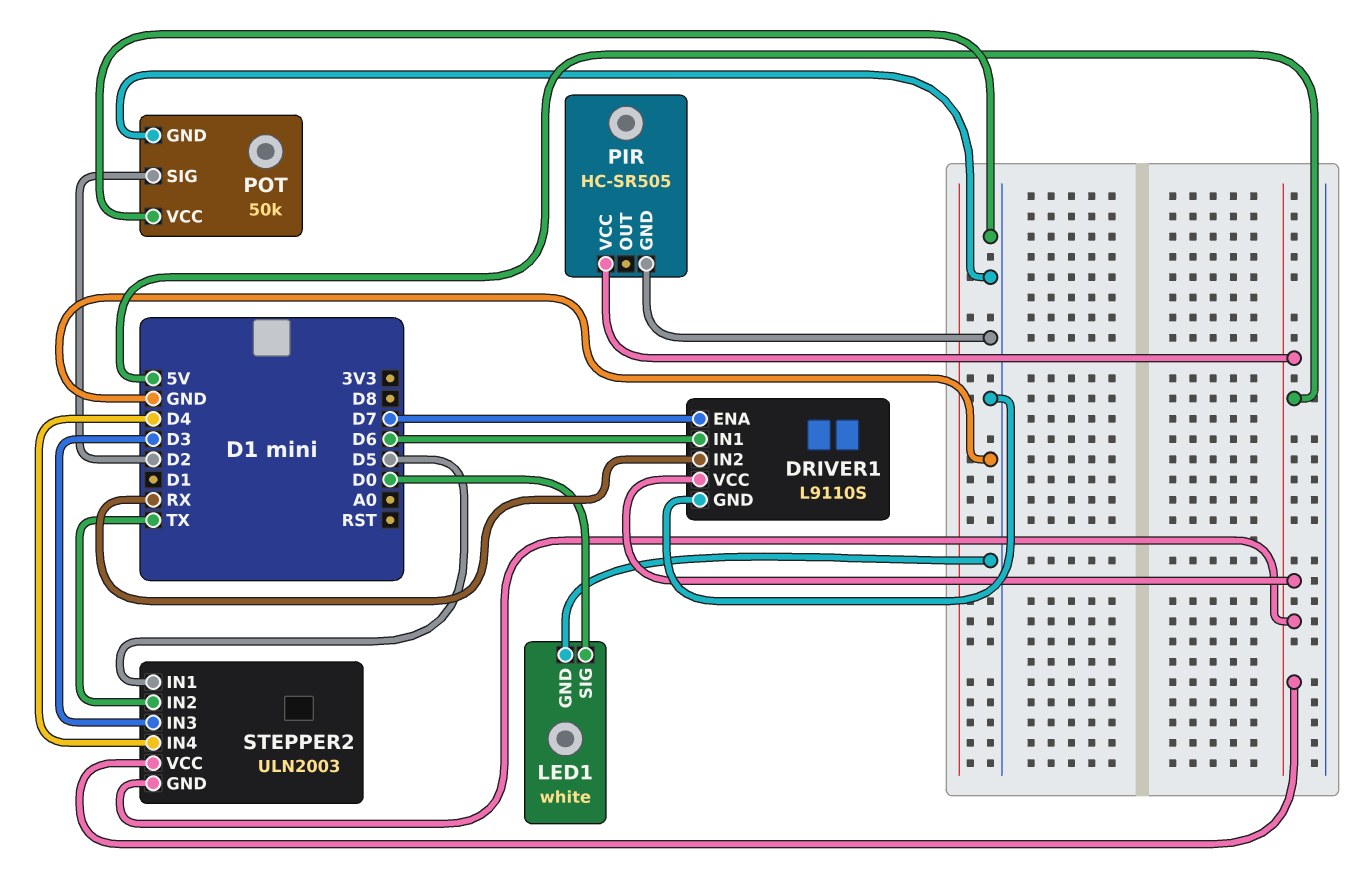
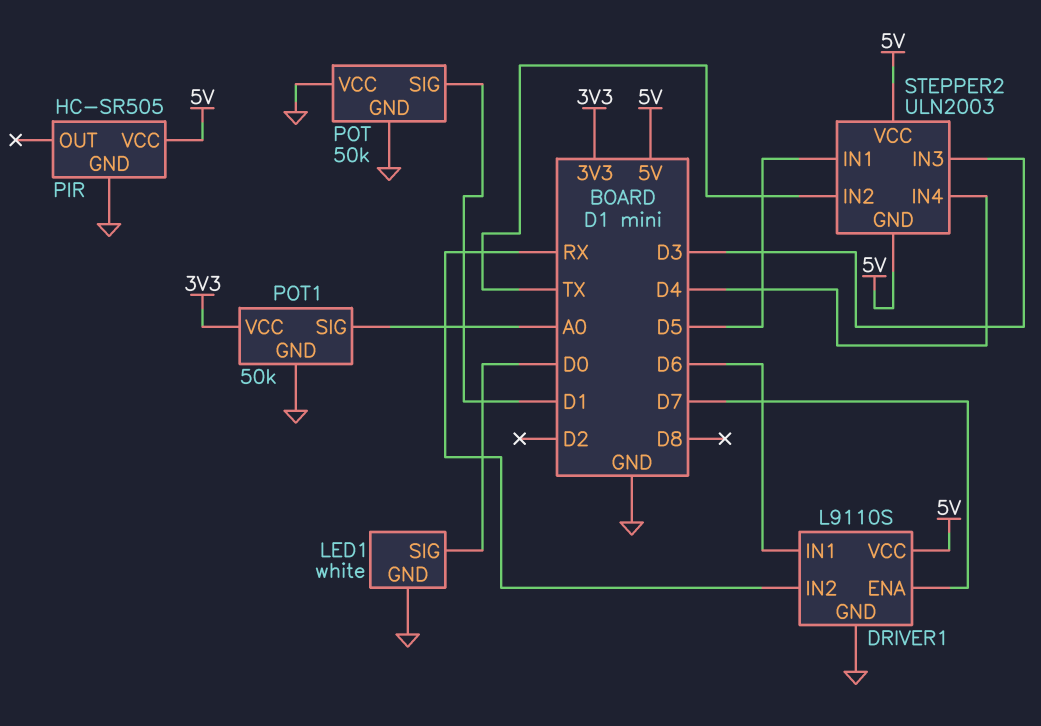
POT pin SIG: D2 -> D1
POT1: none -> 50k
POT1 pin GND: none -> GND
POT1 pin SIG: none -> A0
POT1 pin VCC: none -> 3V3

